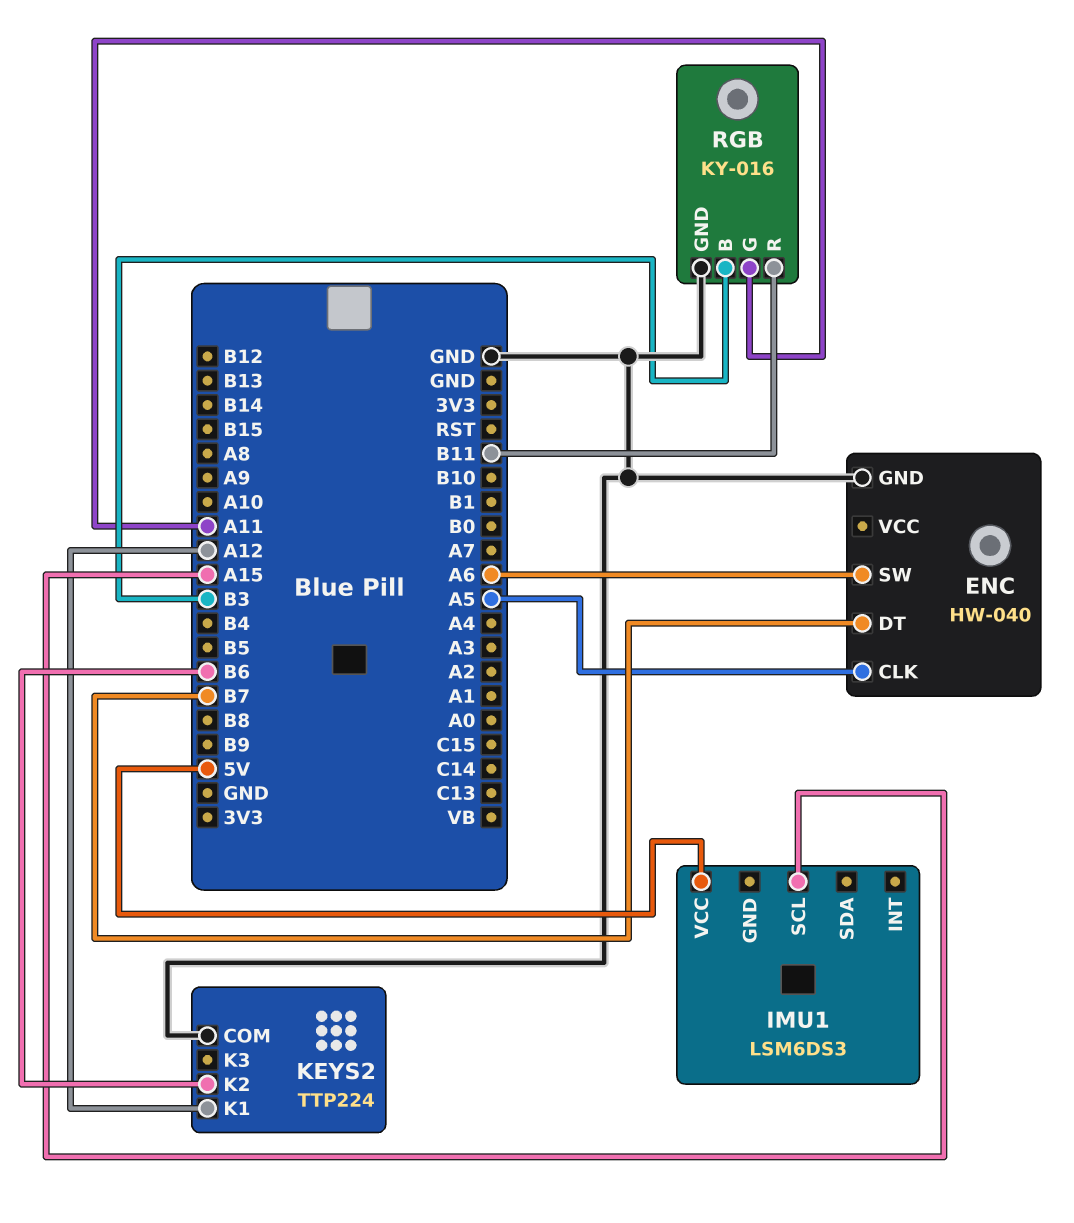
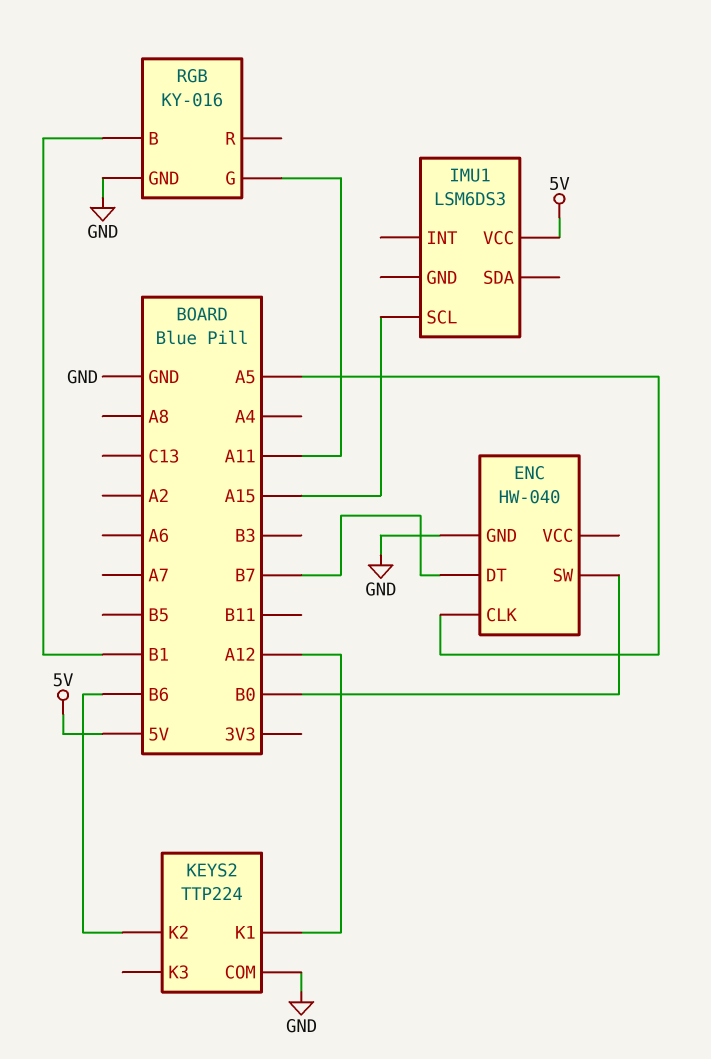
ENC pin SW: A6 -> B0
RGB pin B: B3 -> B1
RGB pin R: B11 -> none

